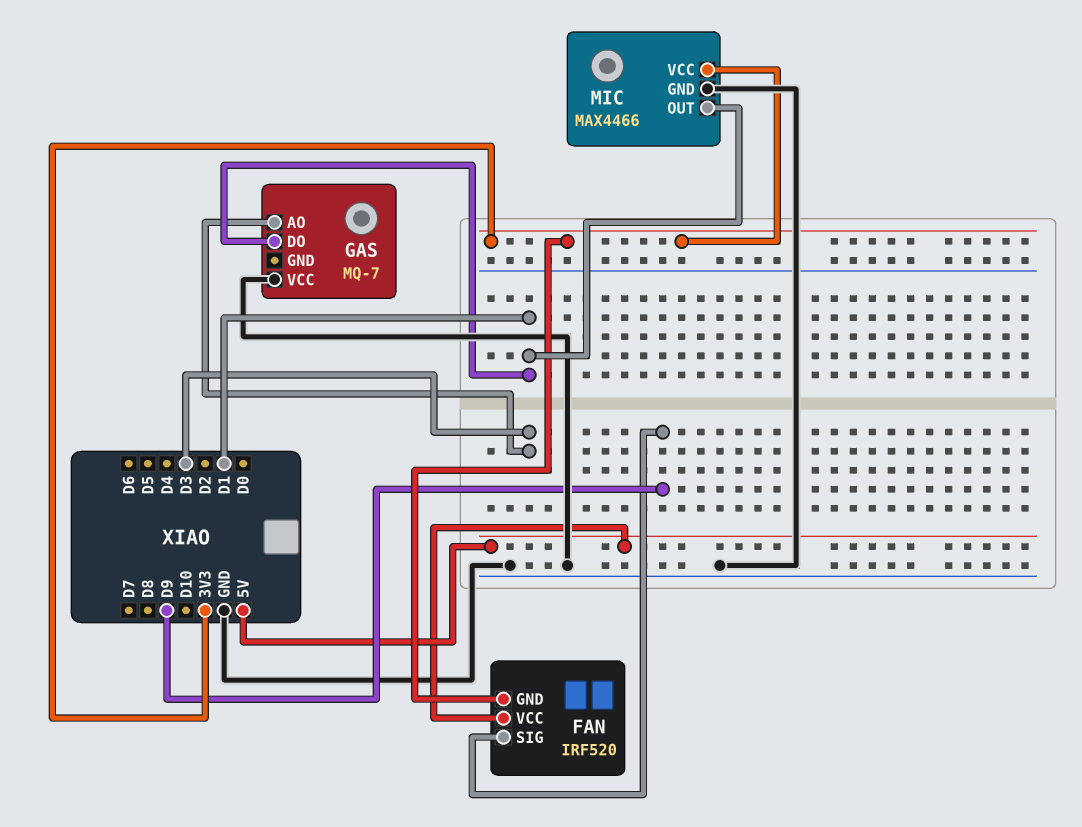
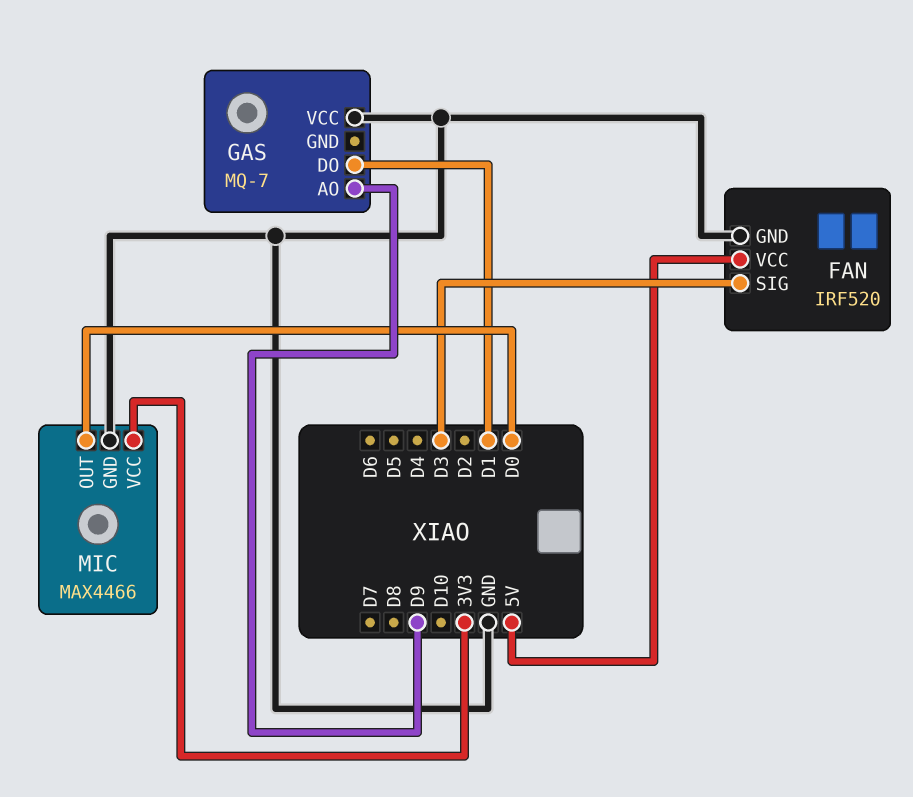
FAN pin GND: 3V3 -> GND
FAN pin SIG: D9 -> D3
GAS pin AO: D3 -> D9
MIC pin OUT: D1 -> D0

